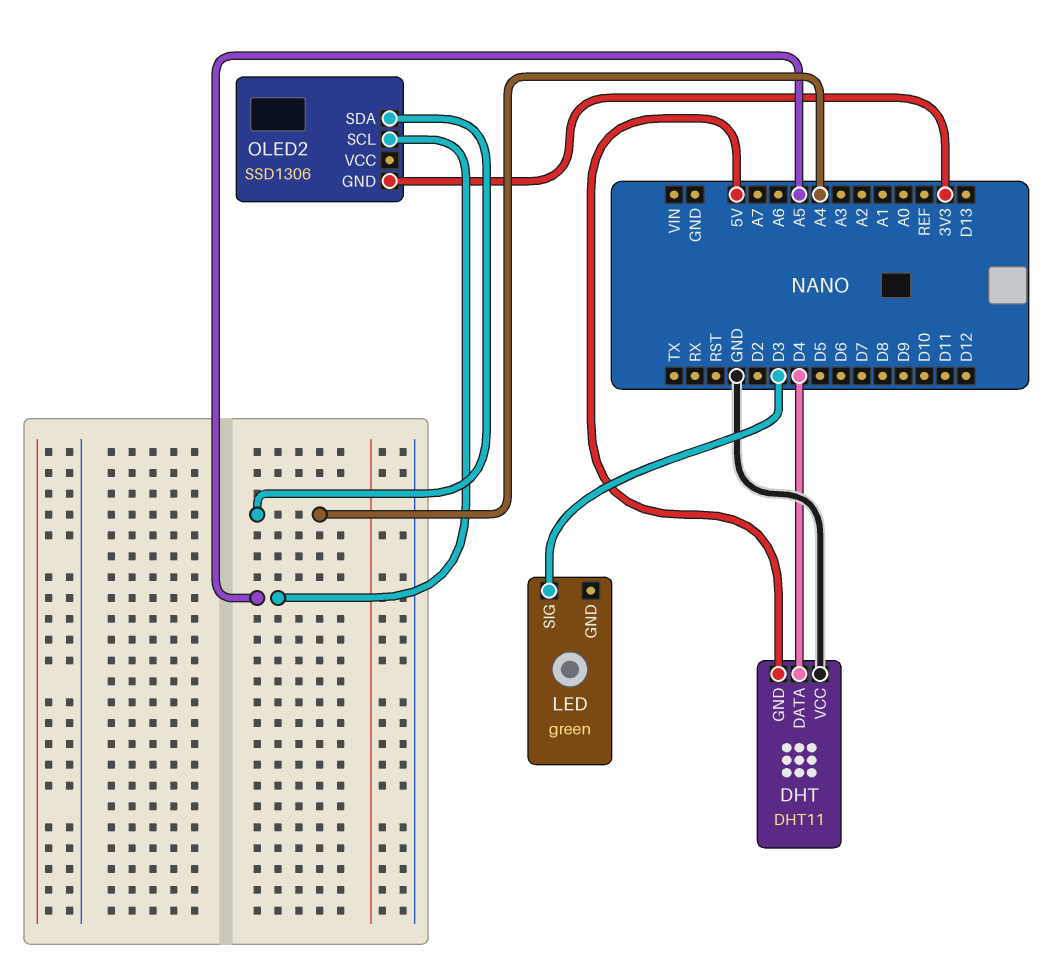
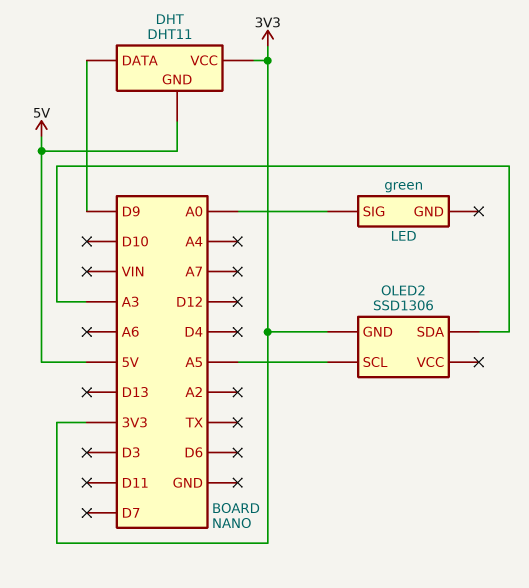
DHT pin DATA: D4 -> D9
DHT pin VCC: GND -> 3V3
LED pin SIG: D3 -> A0
OLED2 pin SDA: A4 -> A3

